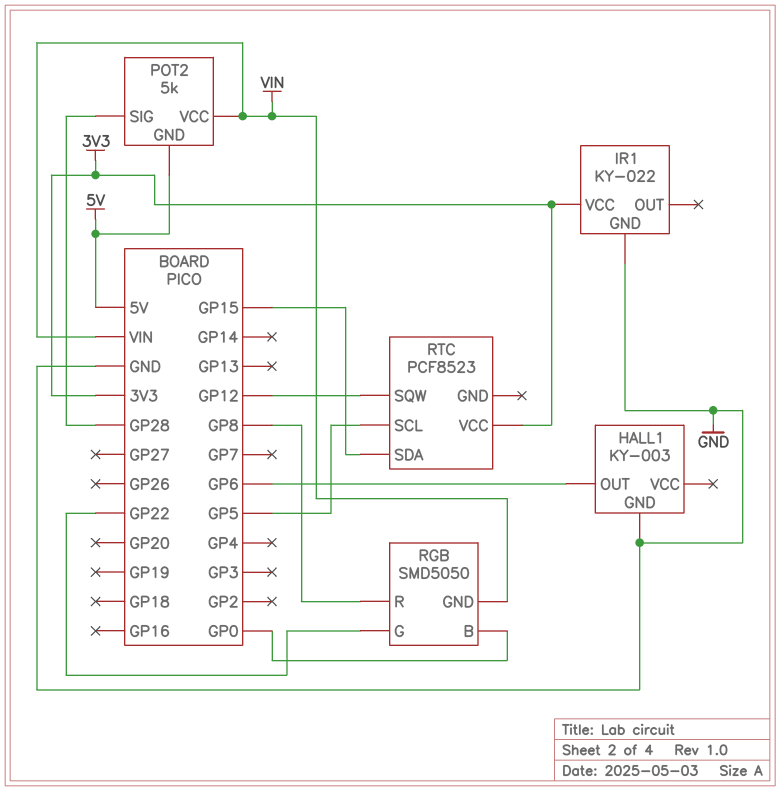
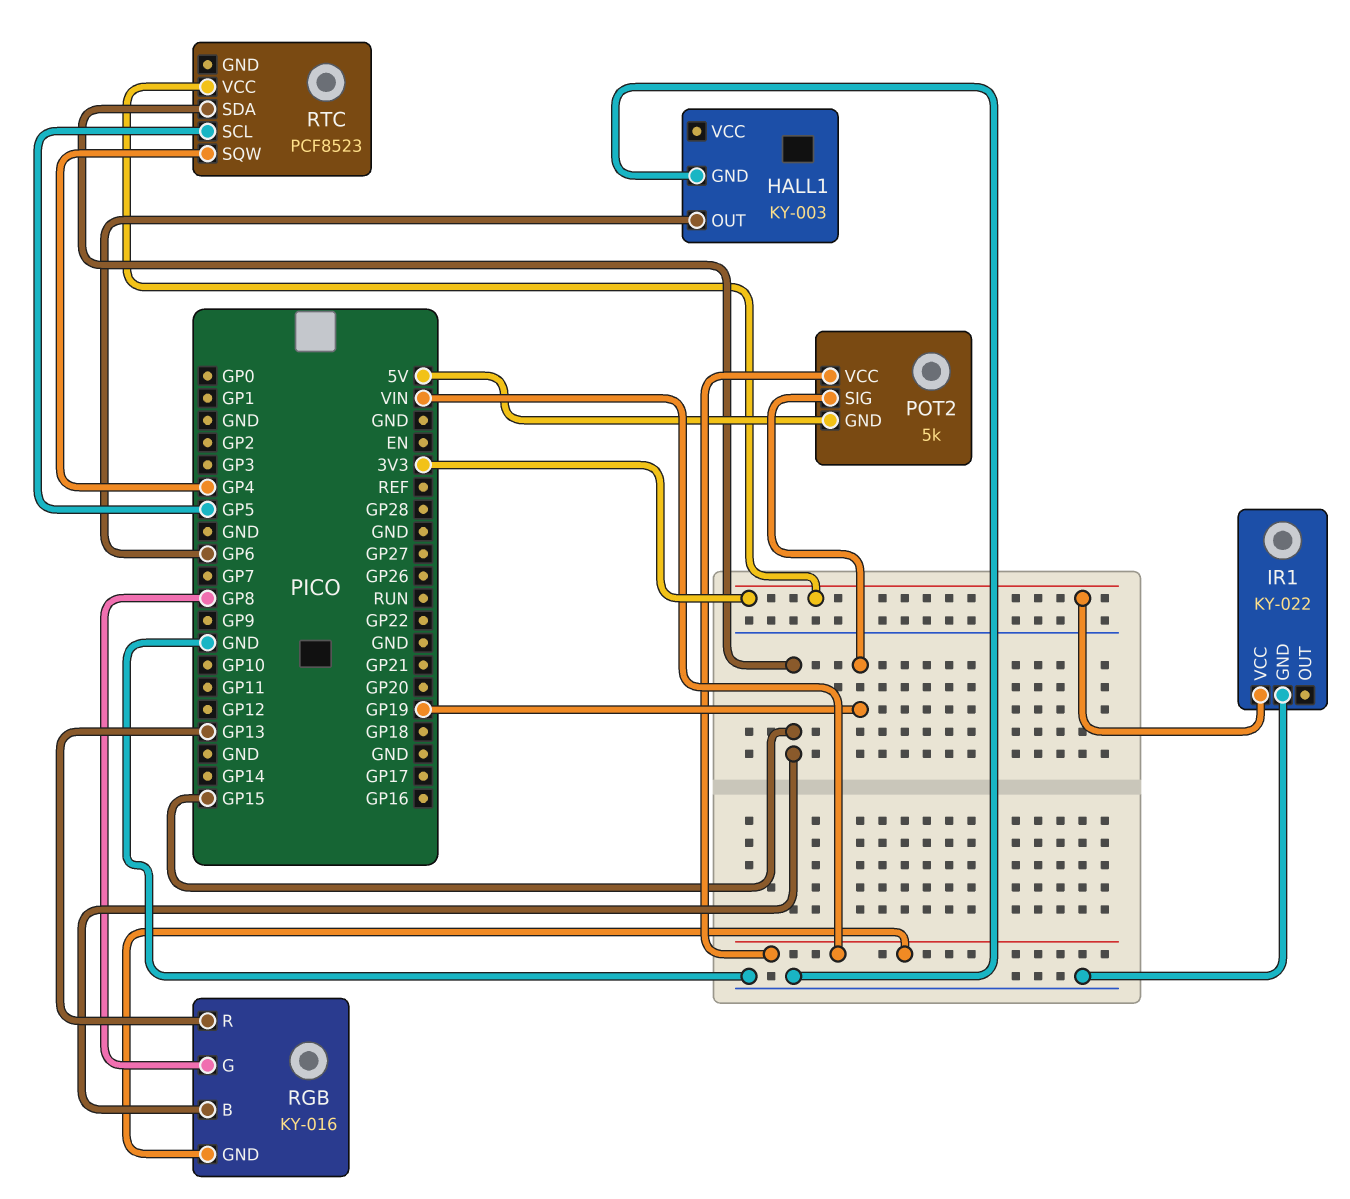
POT2 pin SIG: GP28 -> GP19
RGB: SMD5050 -> KY-016
RGB pin B: GP0 -> GP15
RGB pin G: GP22 -> GP8
RGB pin R: GP8 -> GP13
RTC pin SQW: GP12 -> GP4

